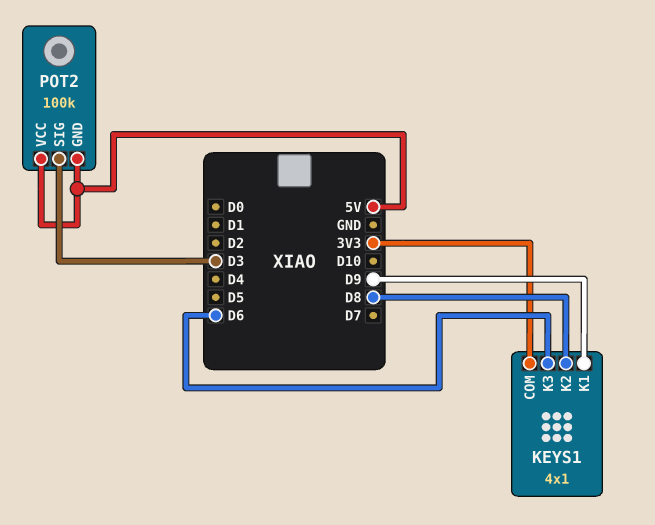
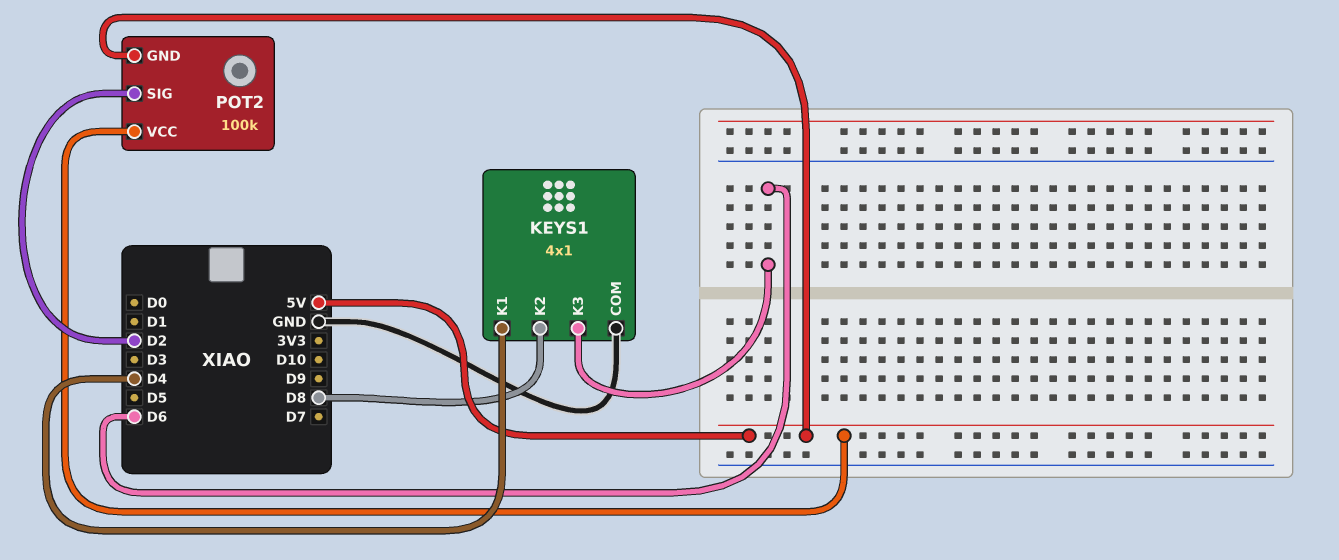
KEYS1 pin COM: 3V3 -> GND
KEYS1 pin K1: D9 -> D4
POT2 pin SIG: D3 -> D2

